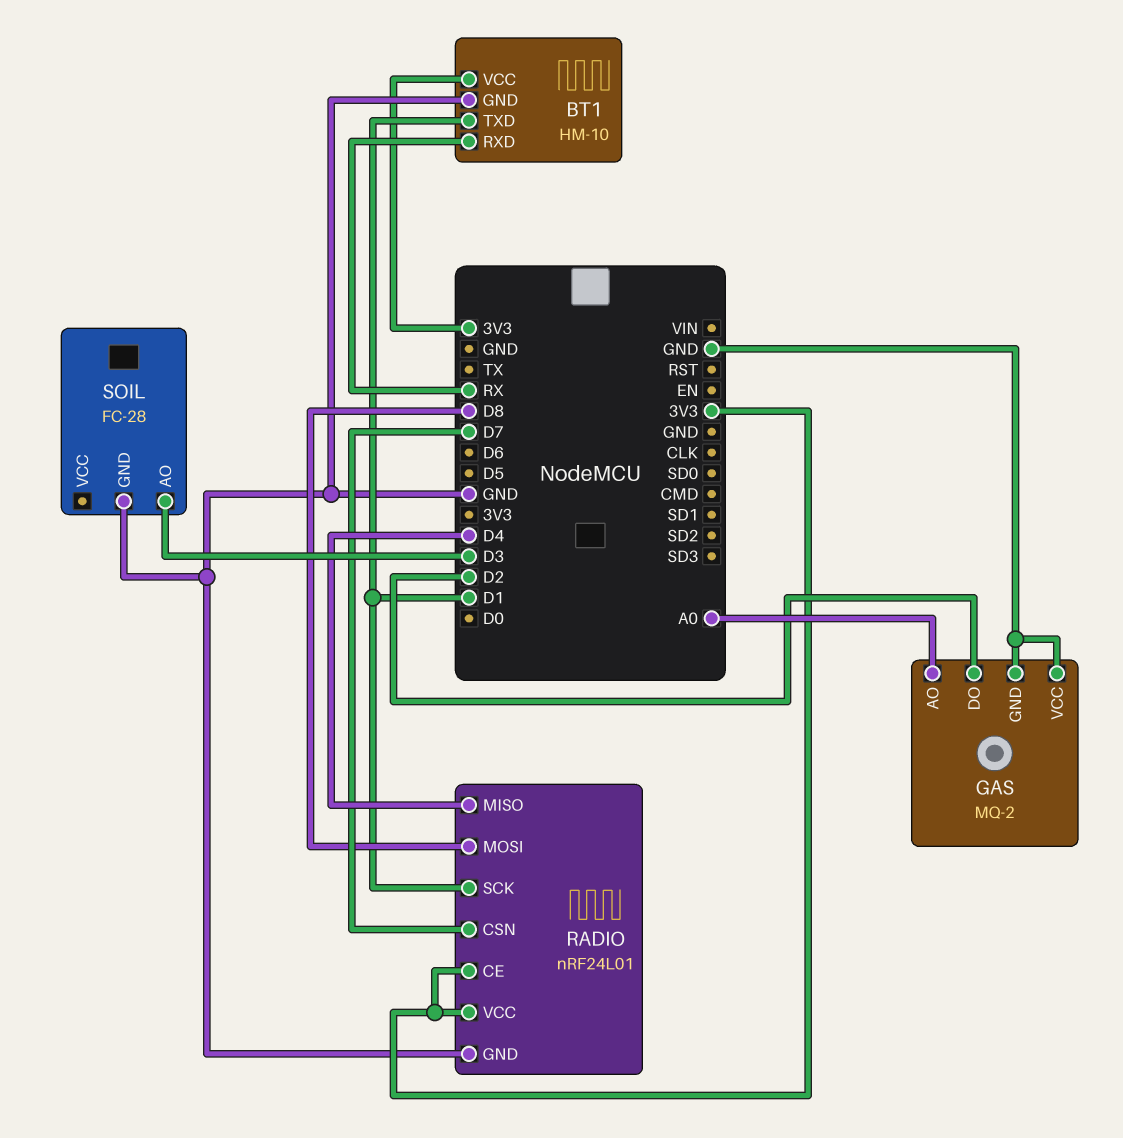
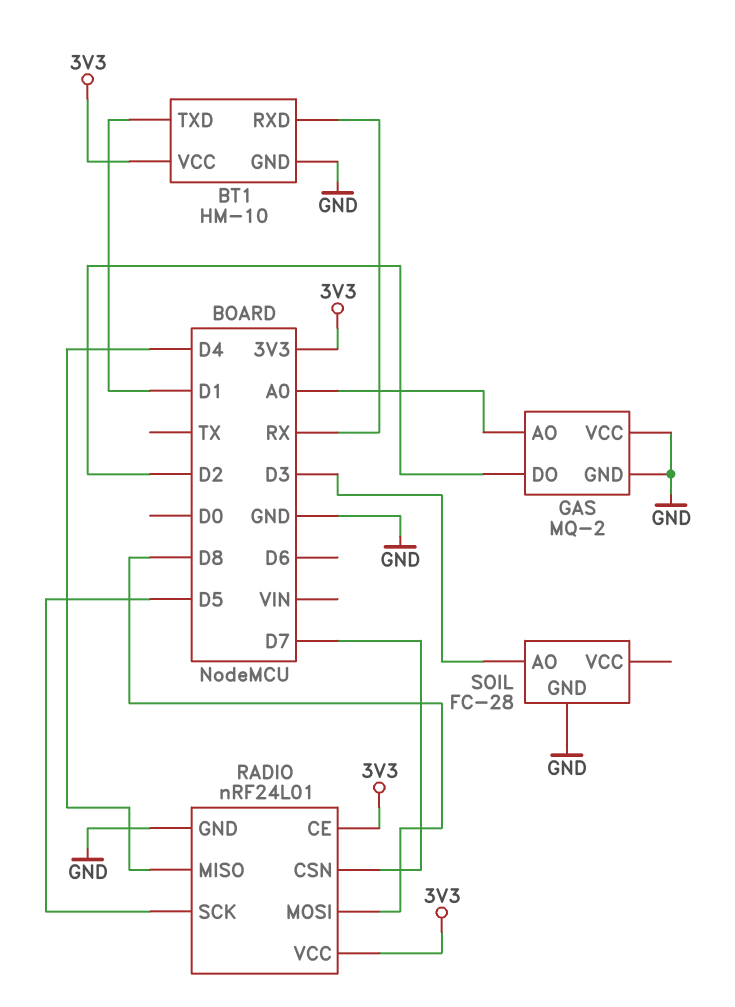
RADIO pin SCK: D1 -> D5

